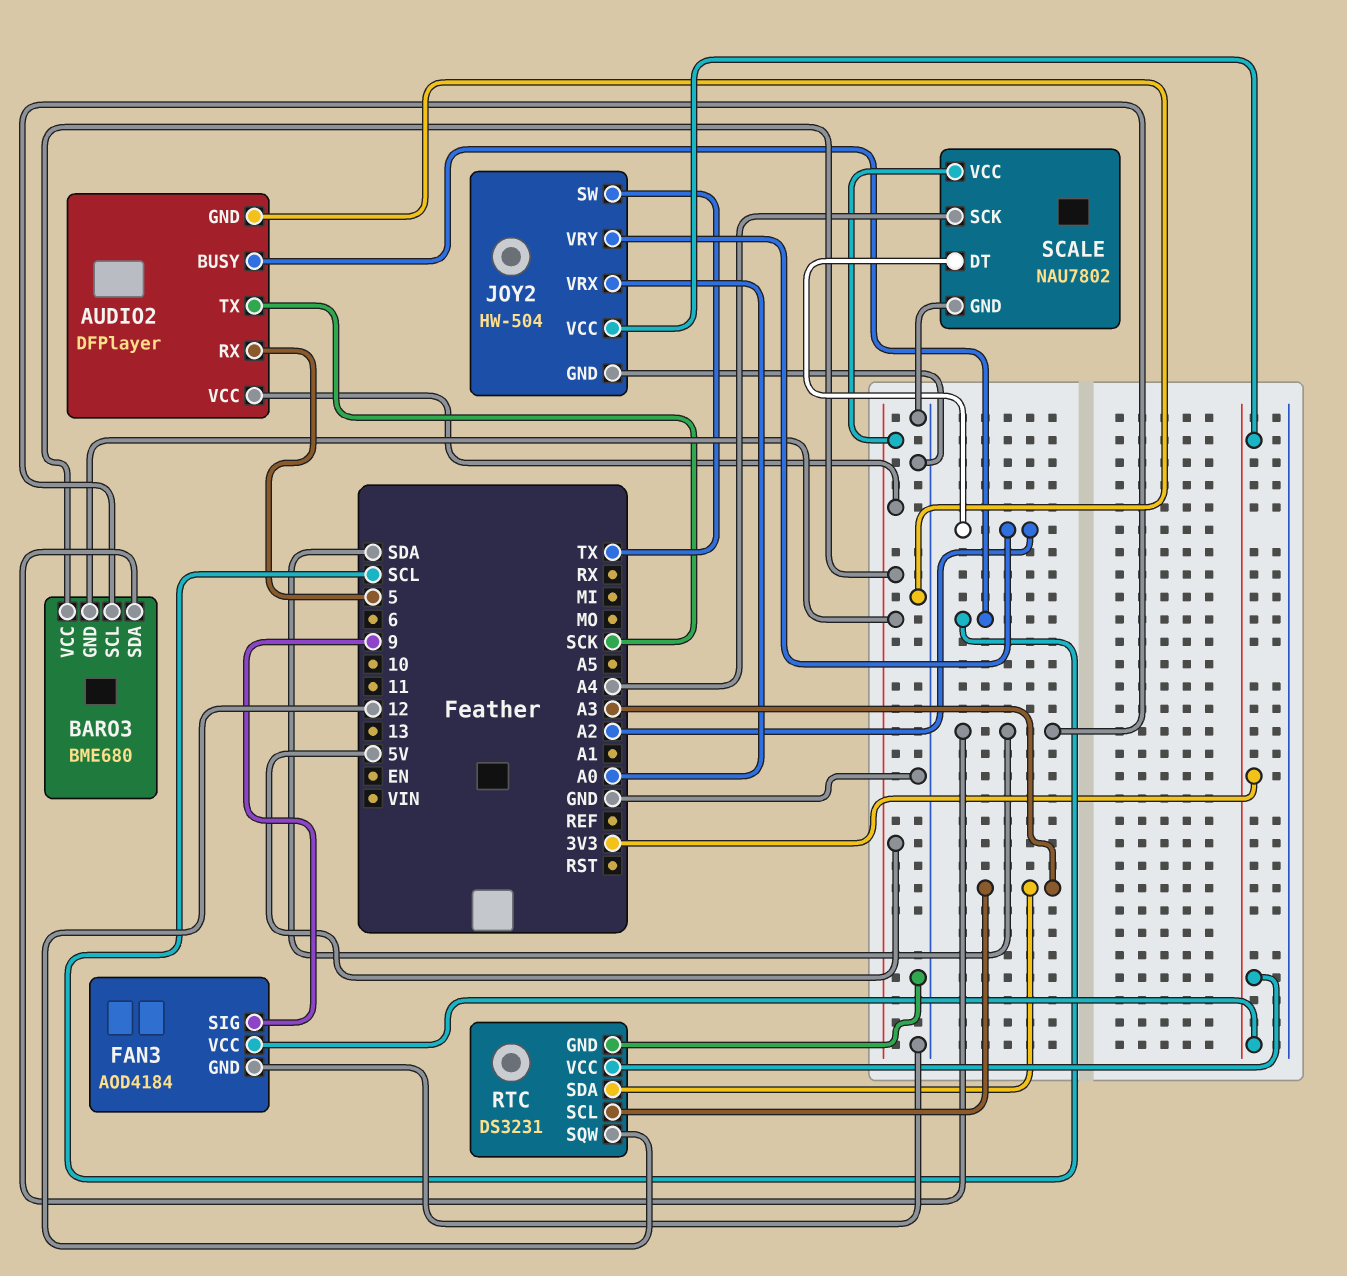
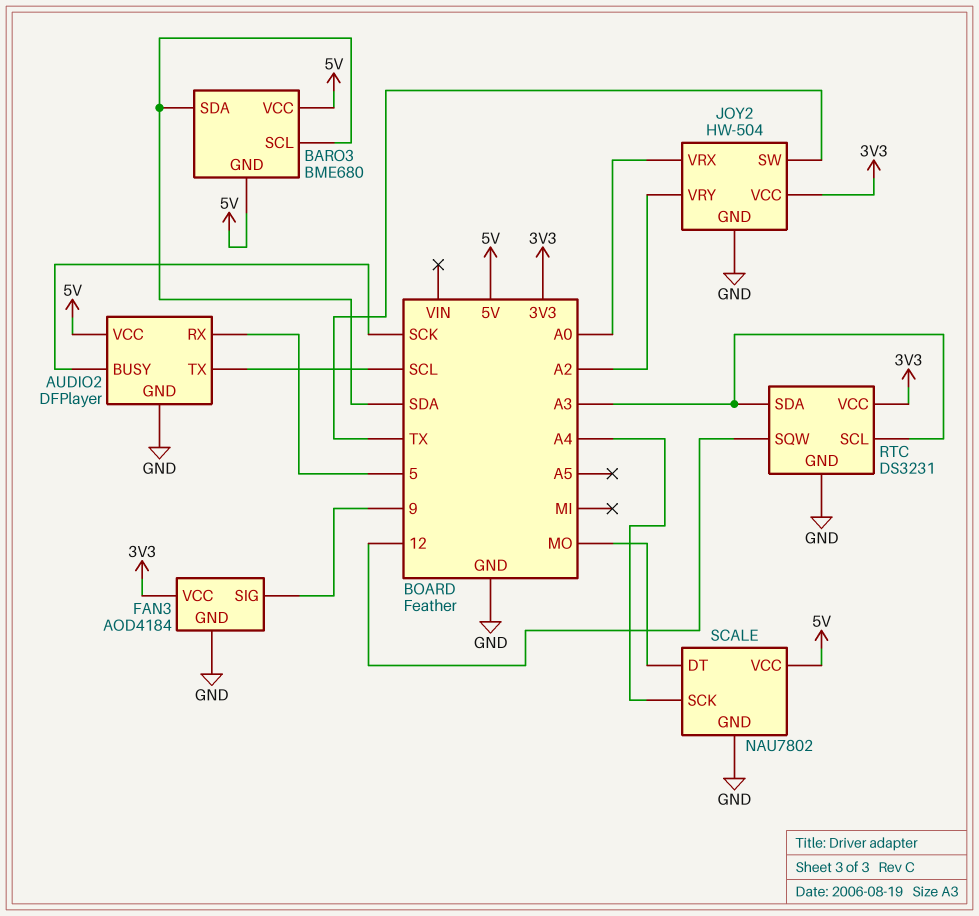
AUDIO2 pin BUSY: SCL -> SCK
AUDIO2 pin TX: SCK -> SCL
SCALE pin DT: A2 -> MO

